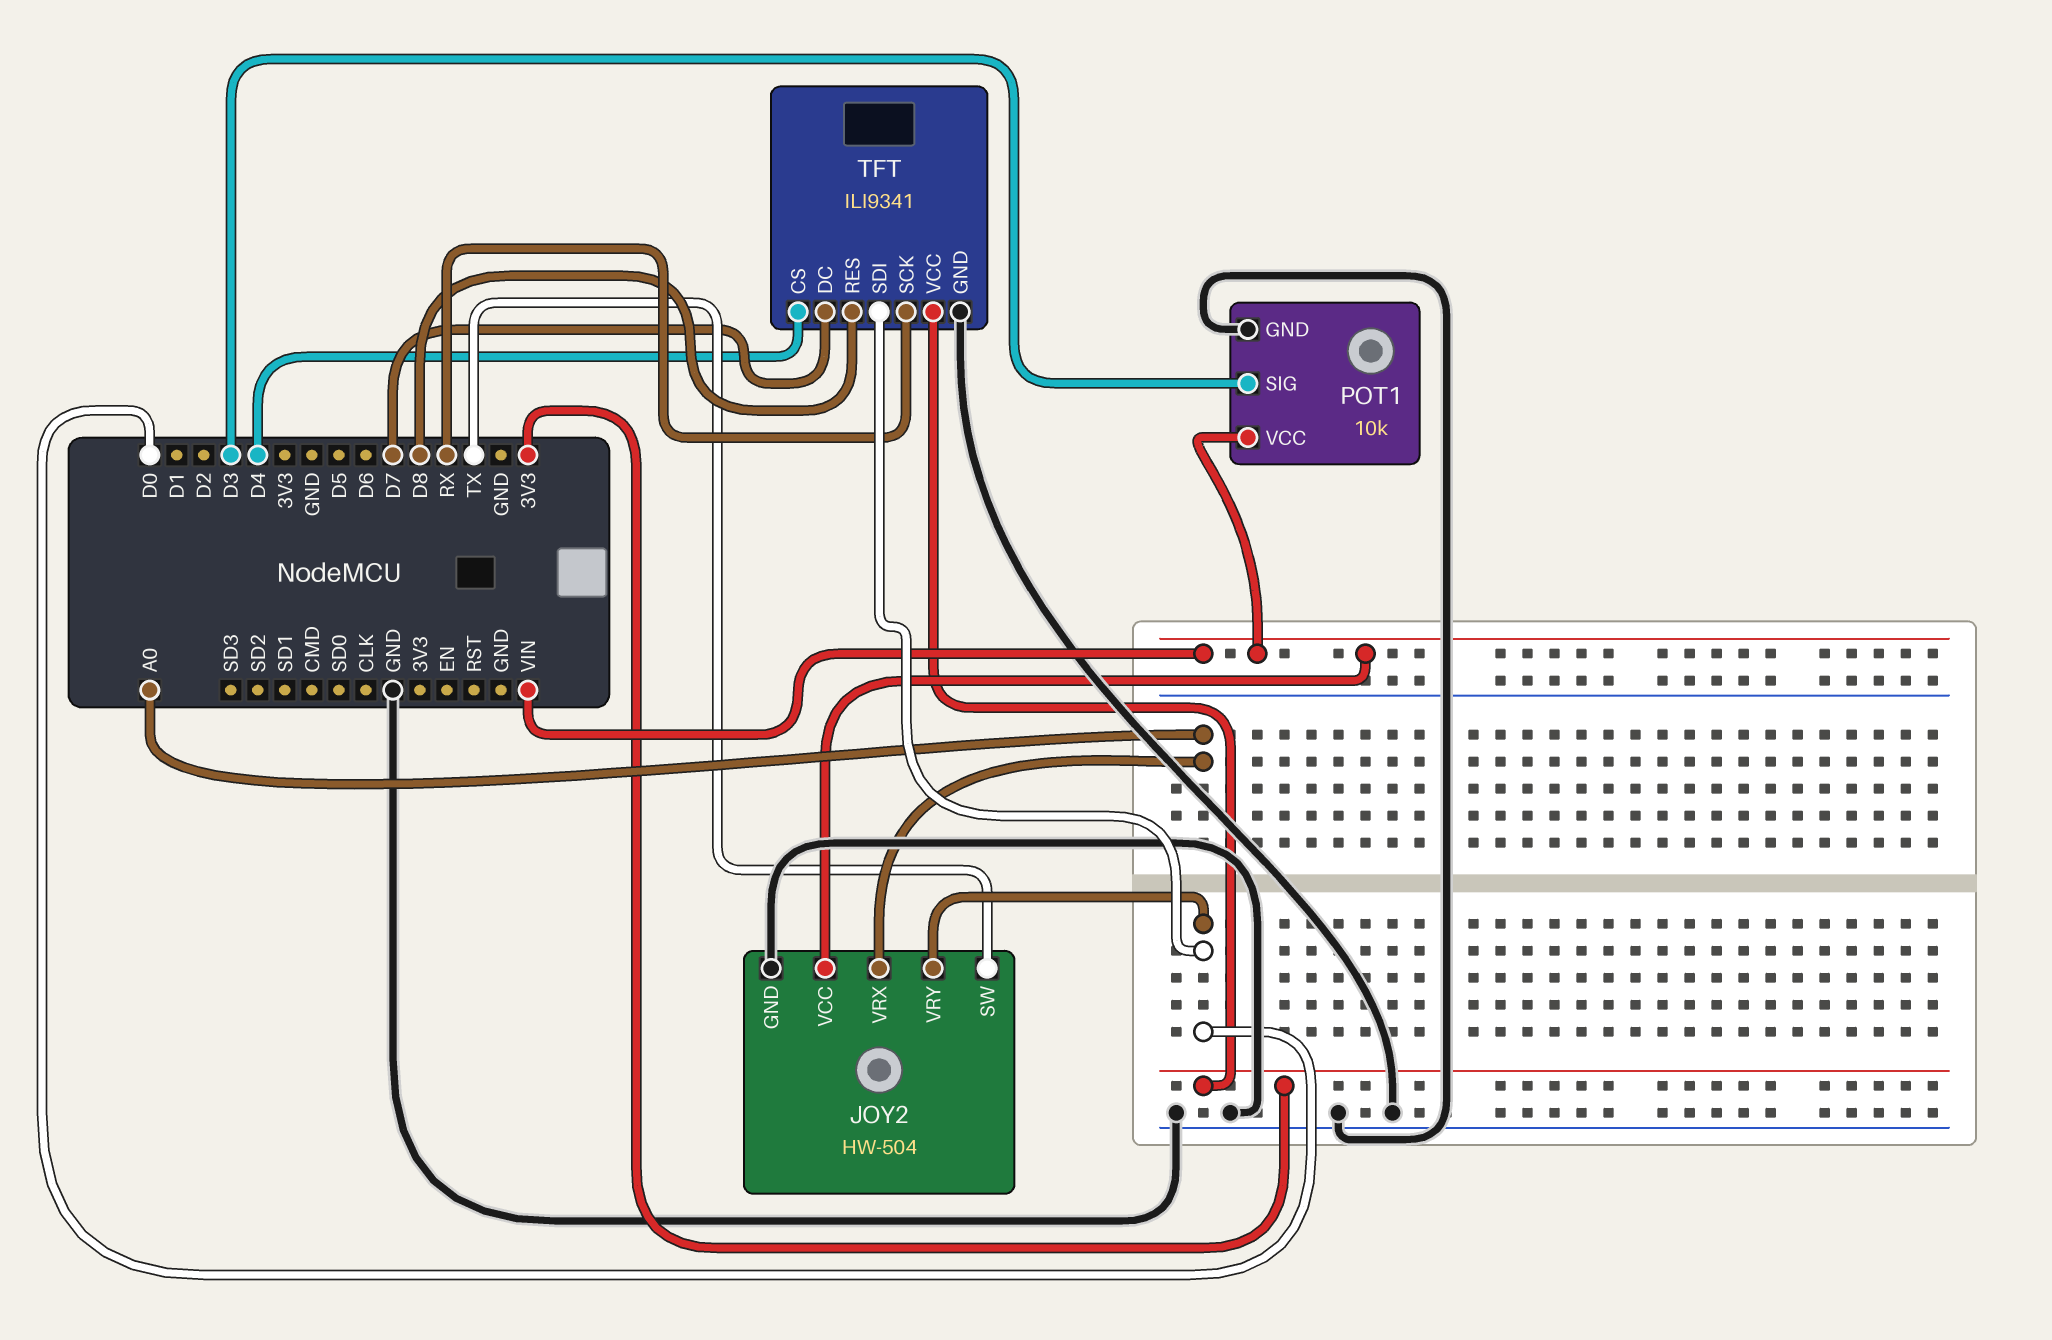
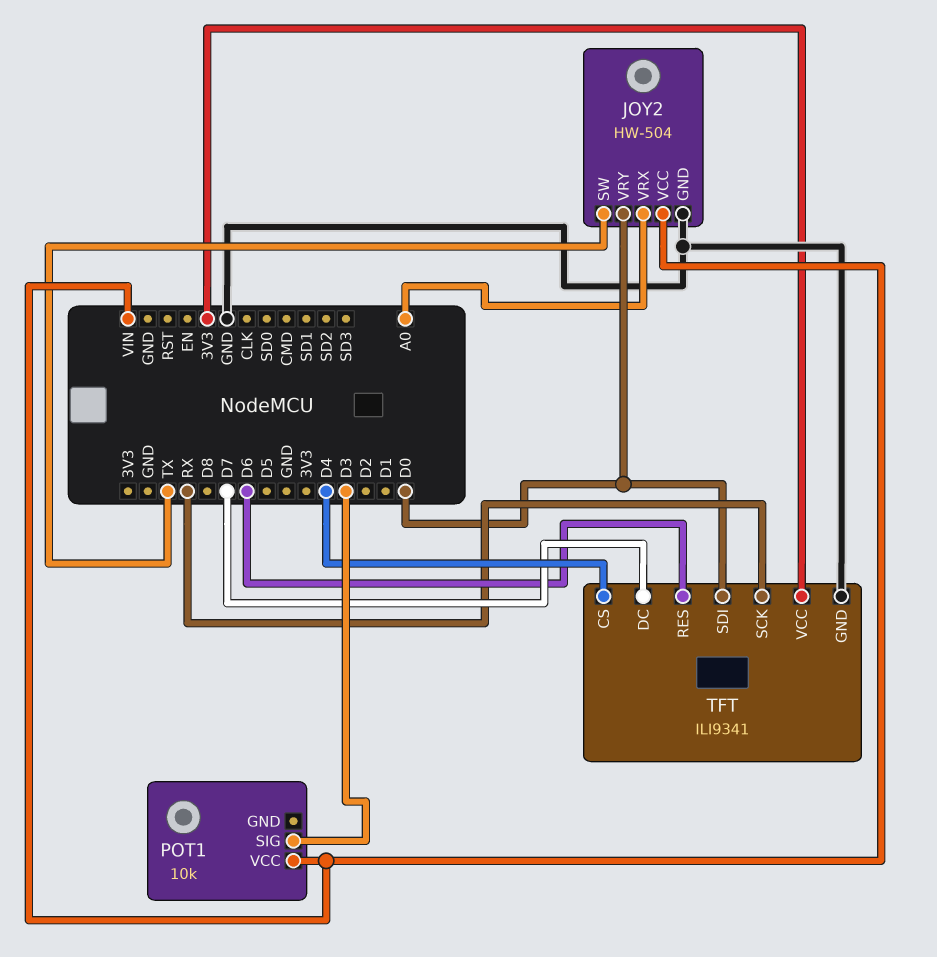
POT1 pin GND: GND -> none
TFT pin RES: D8 -> D6

